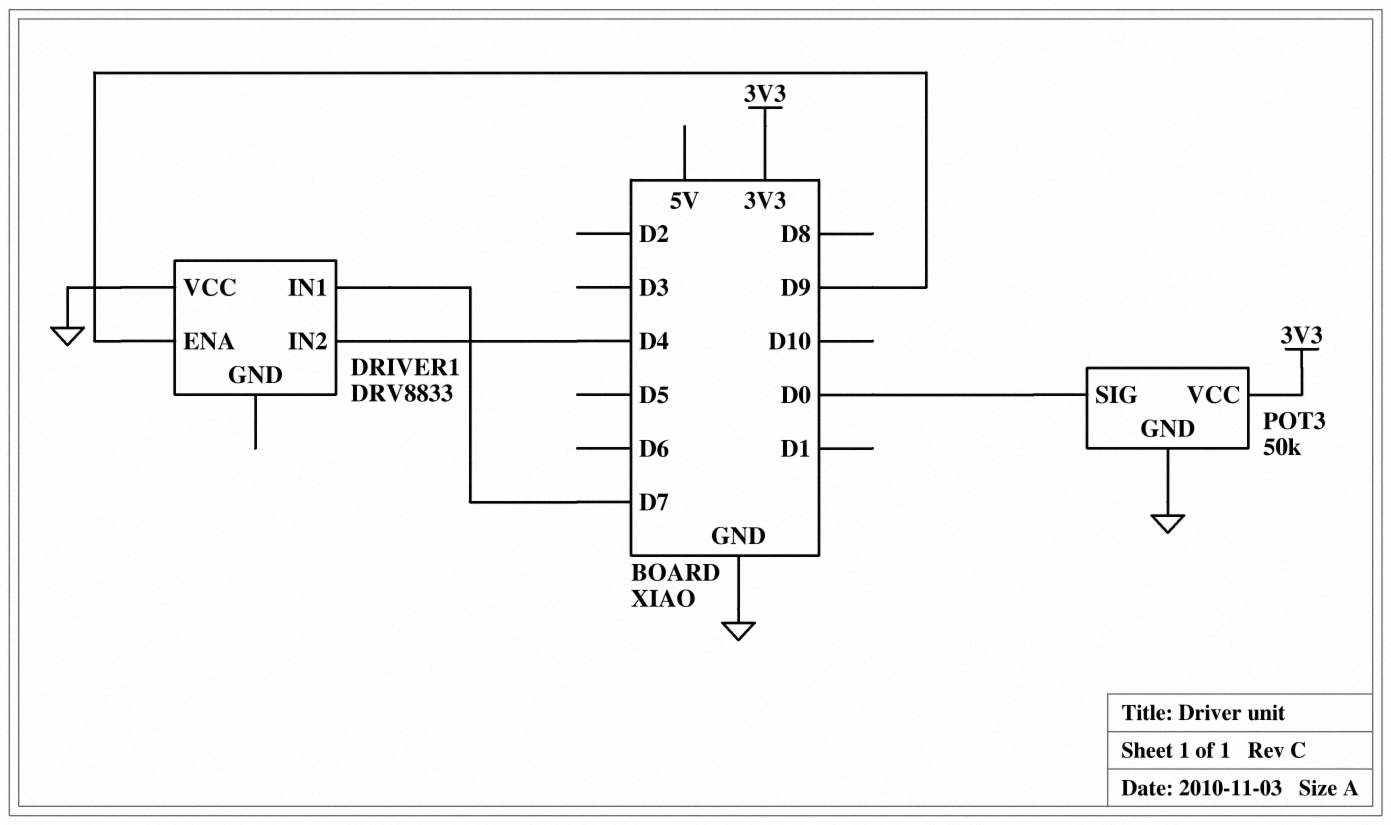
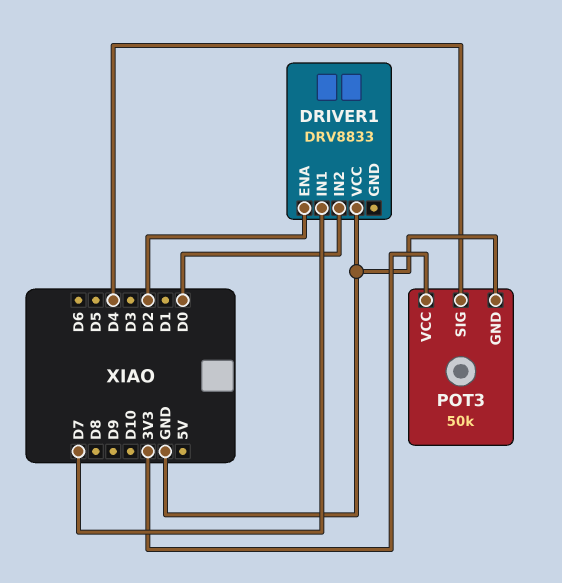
DRIVER1 pin ENA: D9 -> D2
DRIVER1 pin IN2: D4 -> D0
POT3 pin SIG: D0 -> D4

